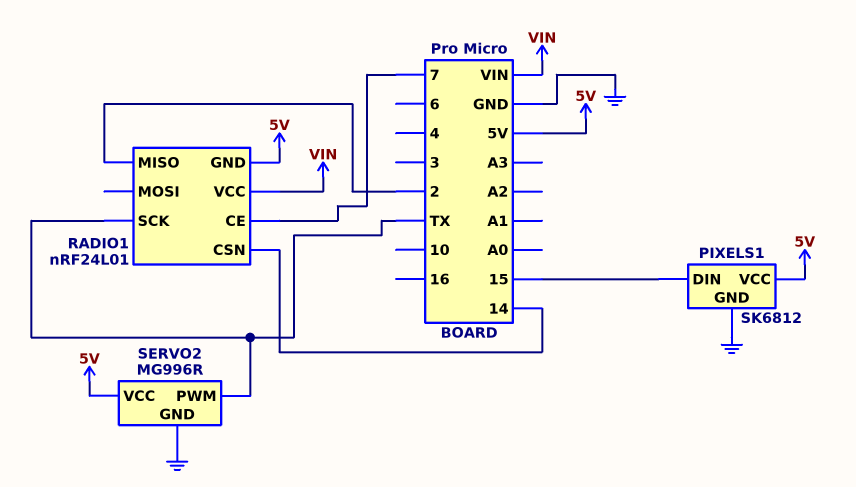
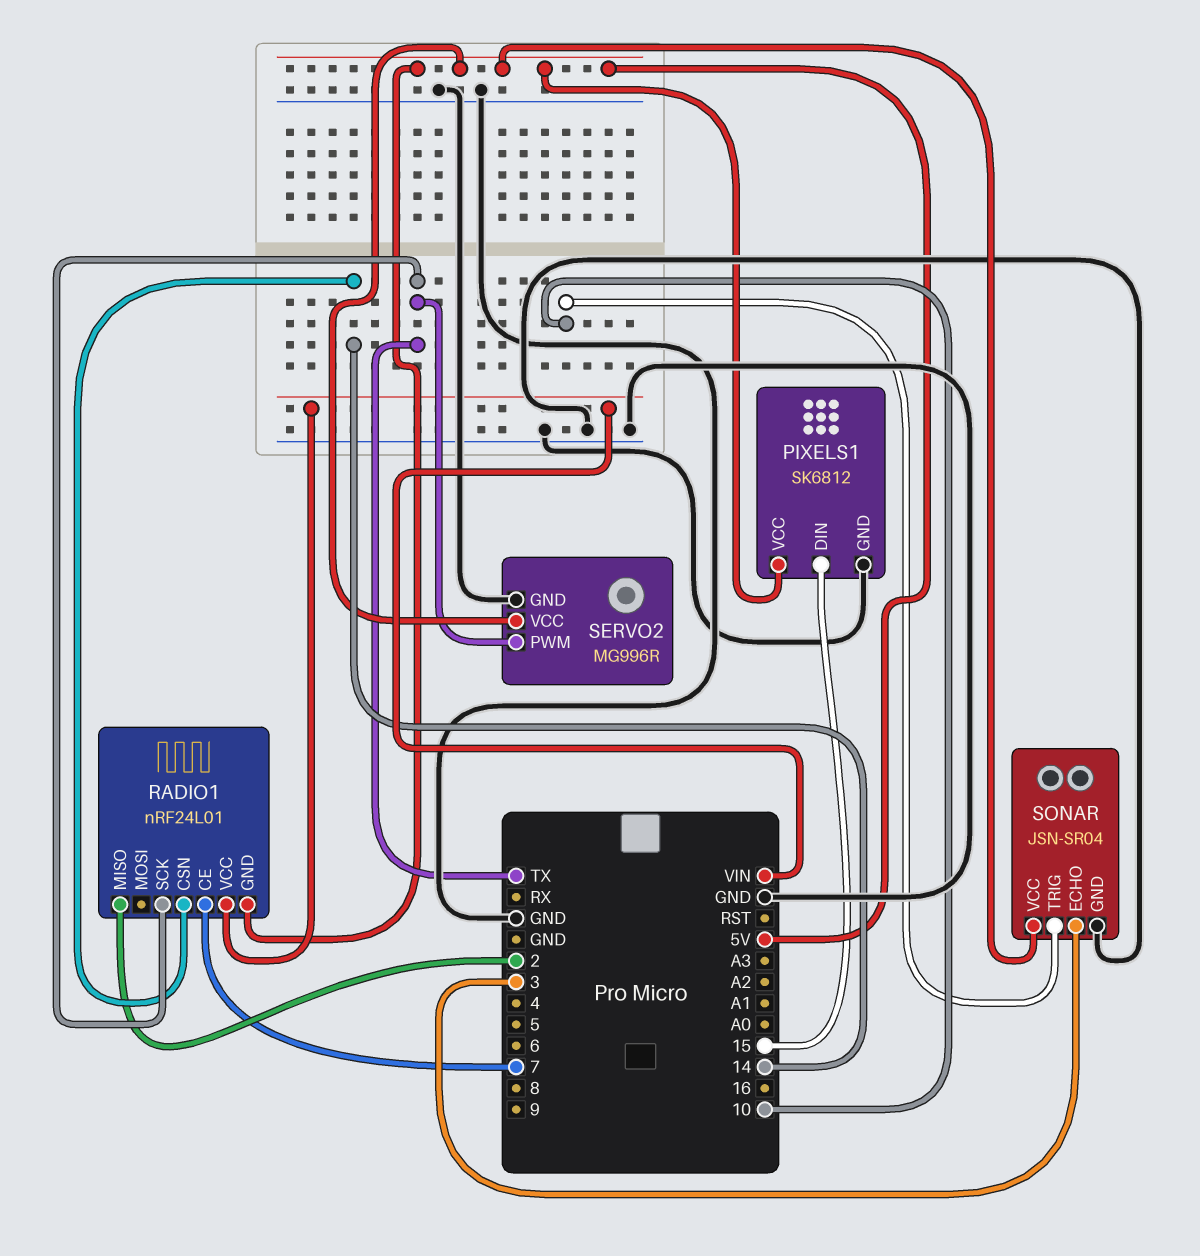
SONAR: none -> JSN-SR04
SONAR pin ECHO: none -> 3
SONAR pin GND: none -> GND
SONAR pin TRIG: none -> 10
SONAR pin VCC: none -> 5V

